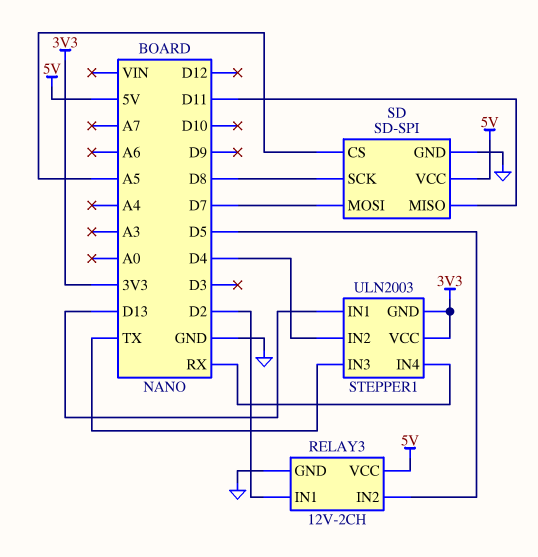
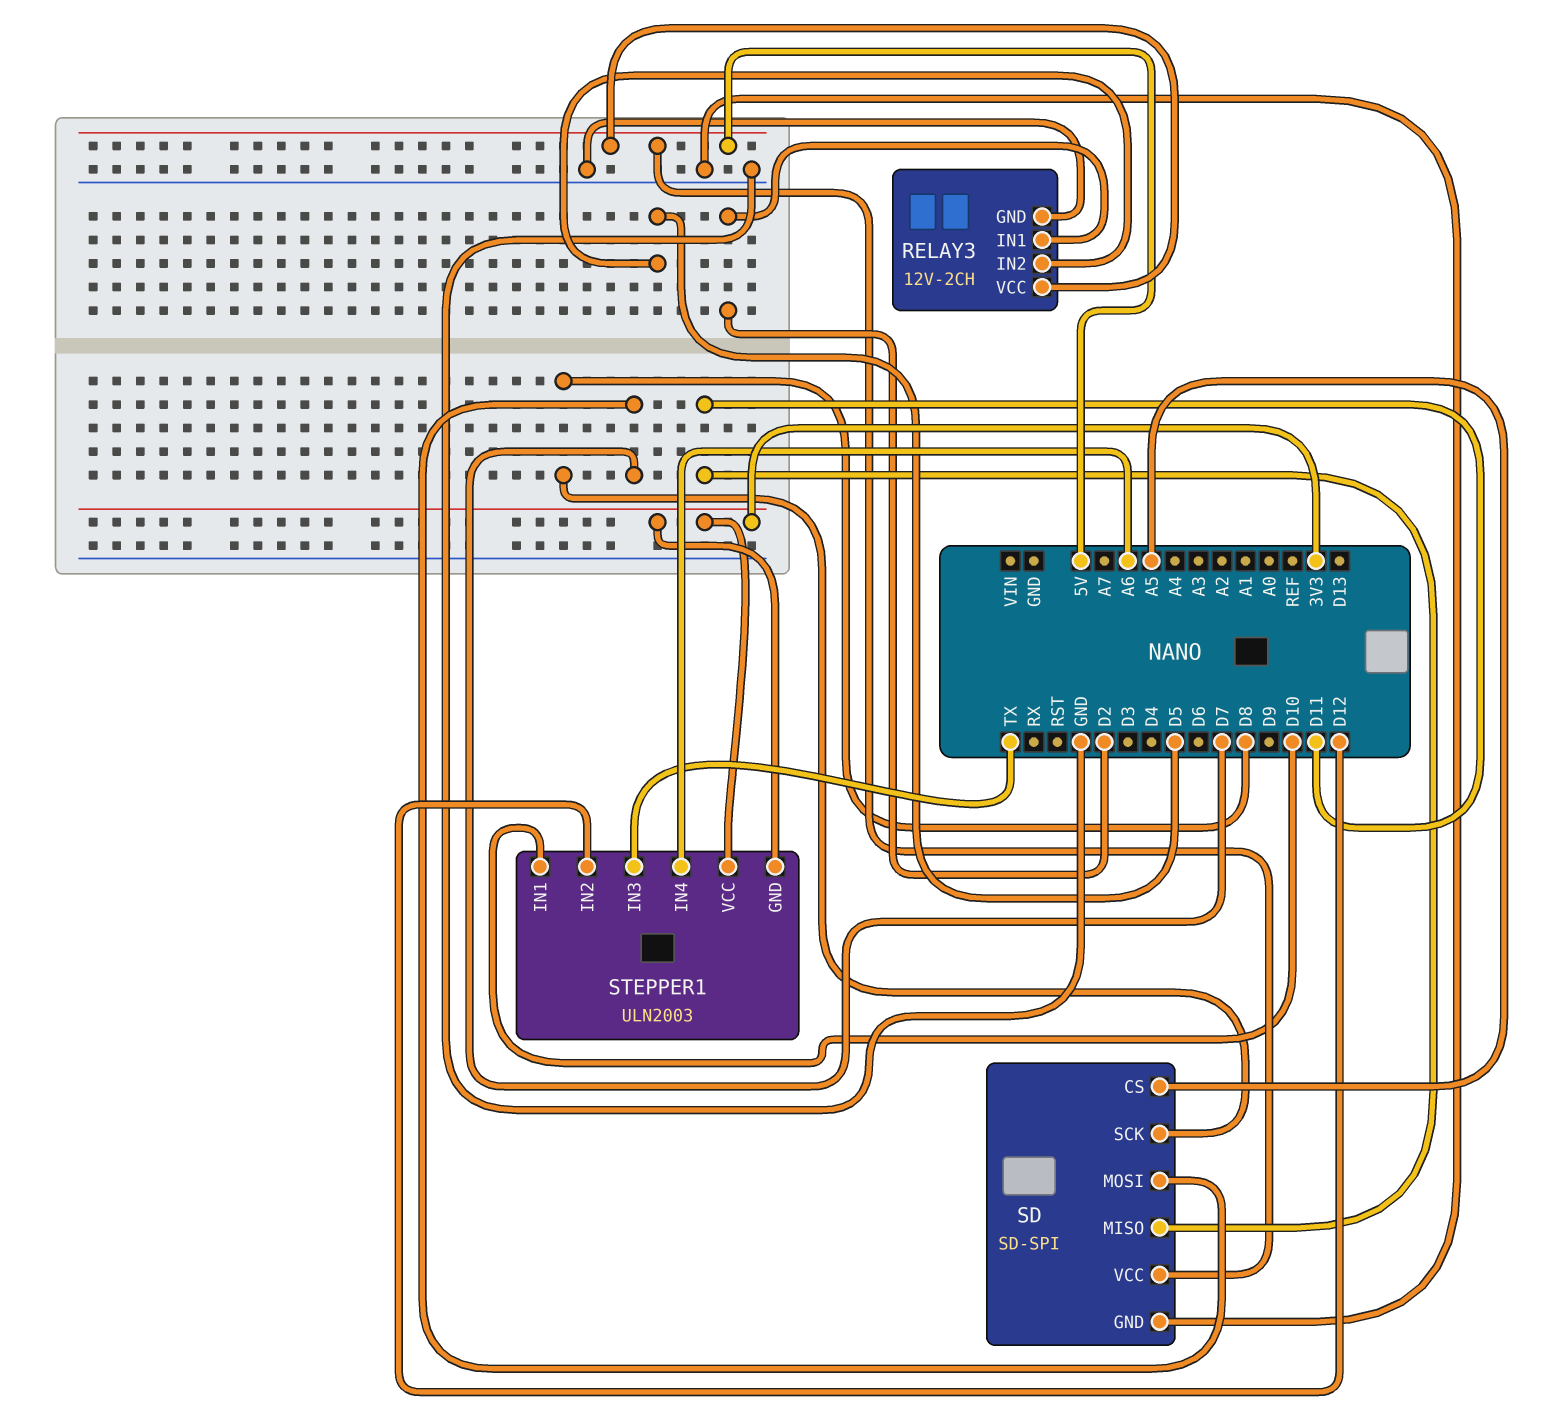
STEPPER1 pin IN1: D13 -> D10
STEPPER1 pin IN2: D4 -> D12
STEPPER1 pin IN4: RX -> A6

